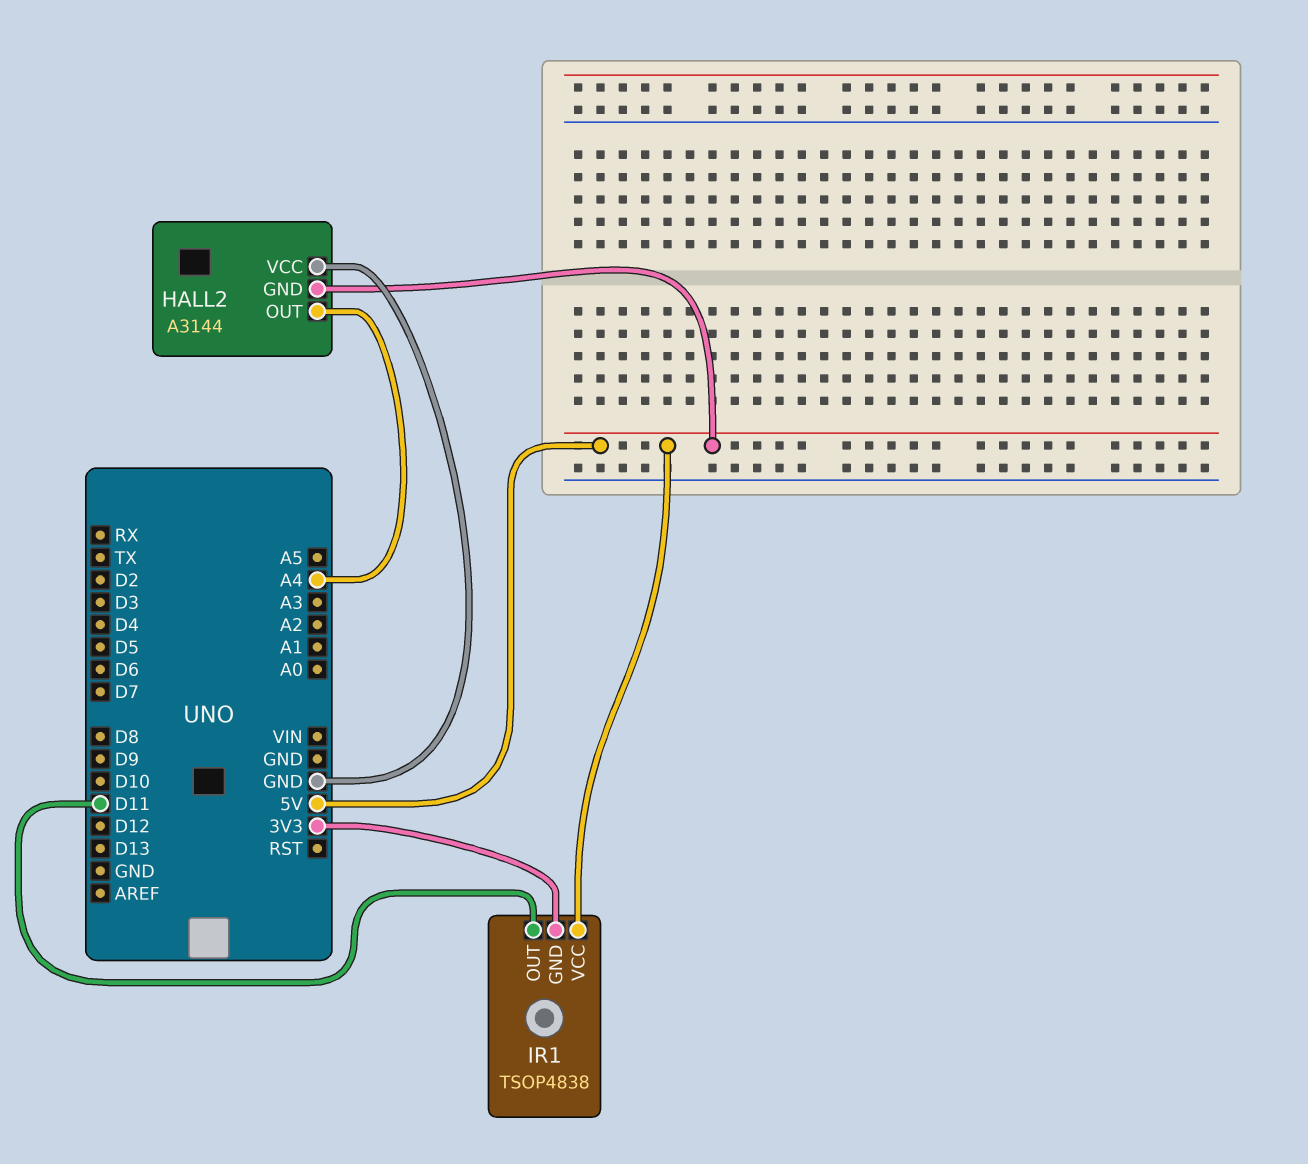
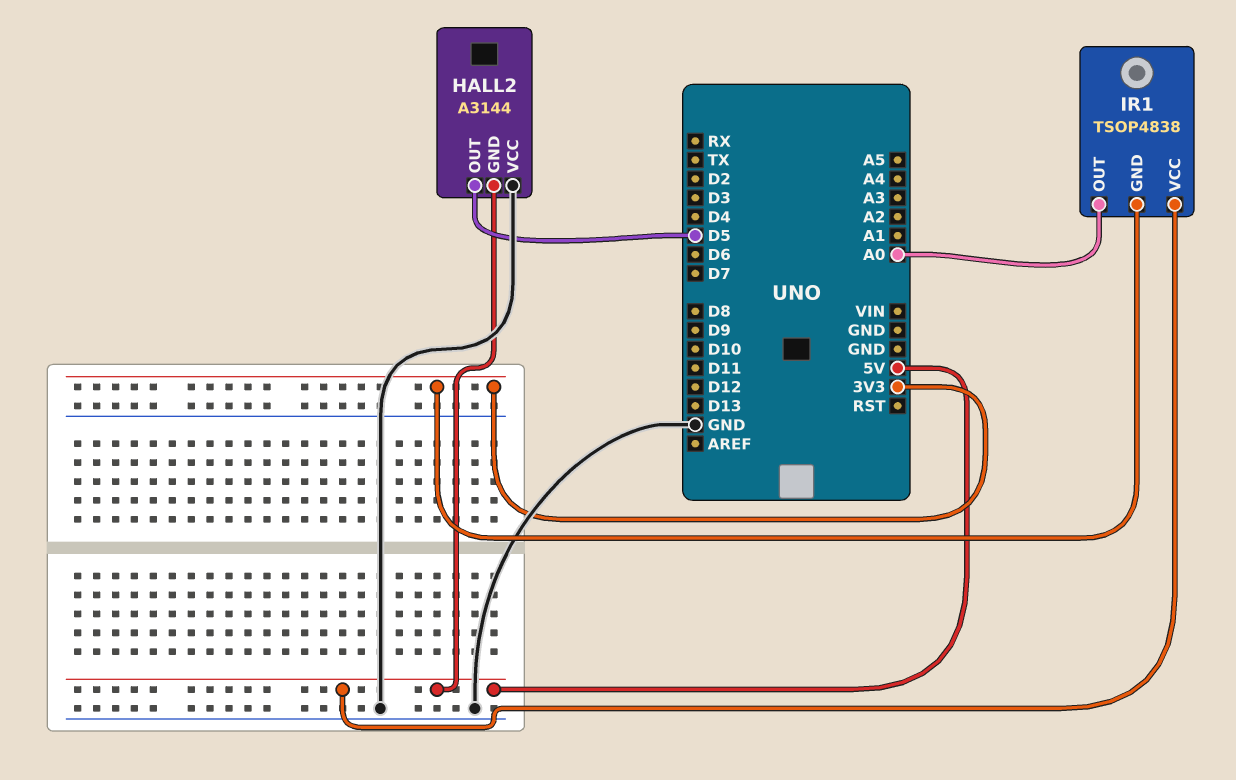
HALL2 pin OUT: A4 -> D5
IR1 pin OUT: D11 -> A0

